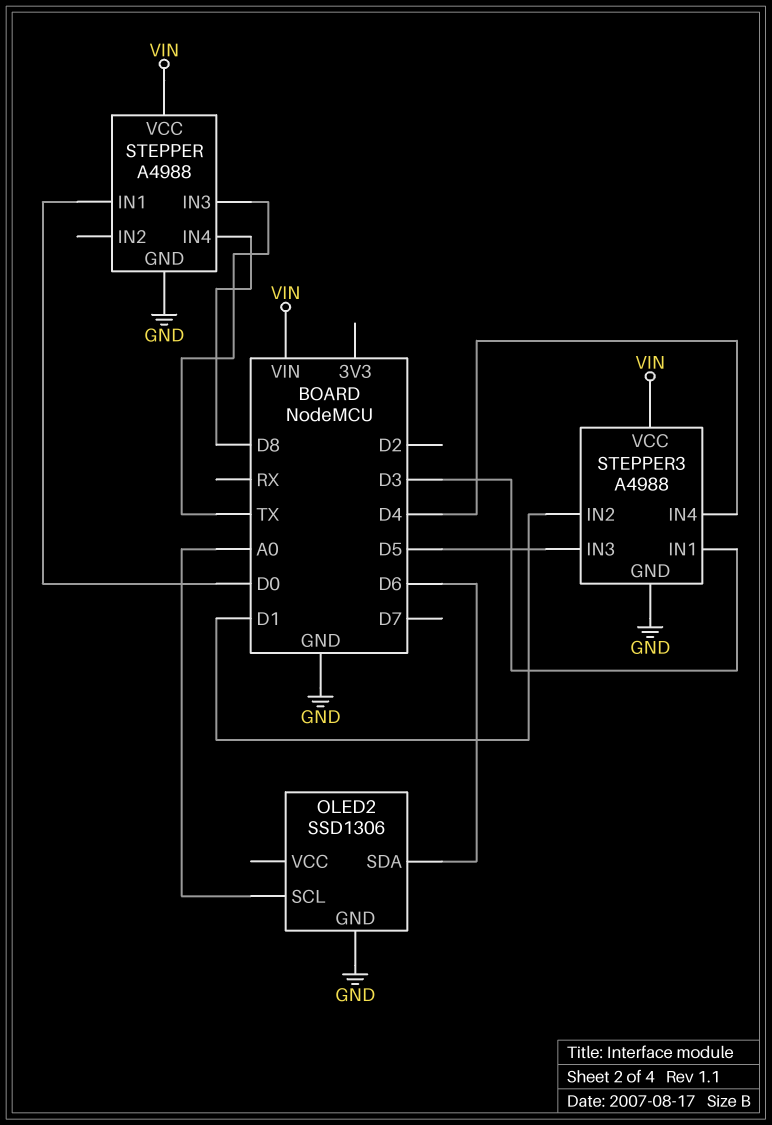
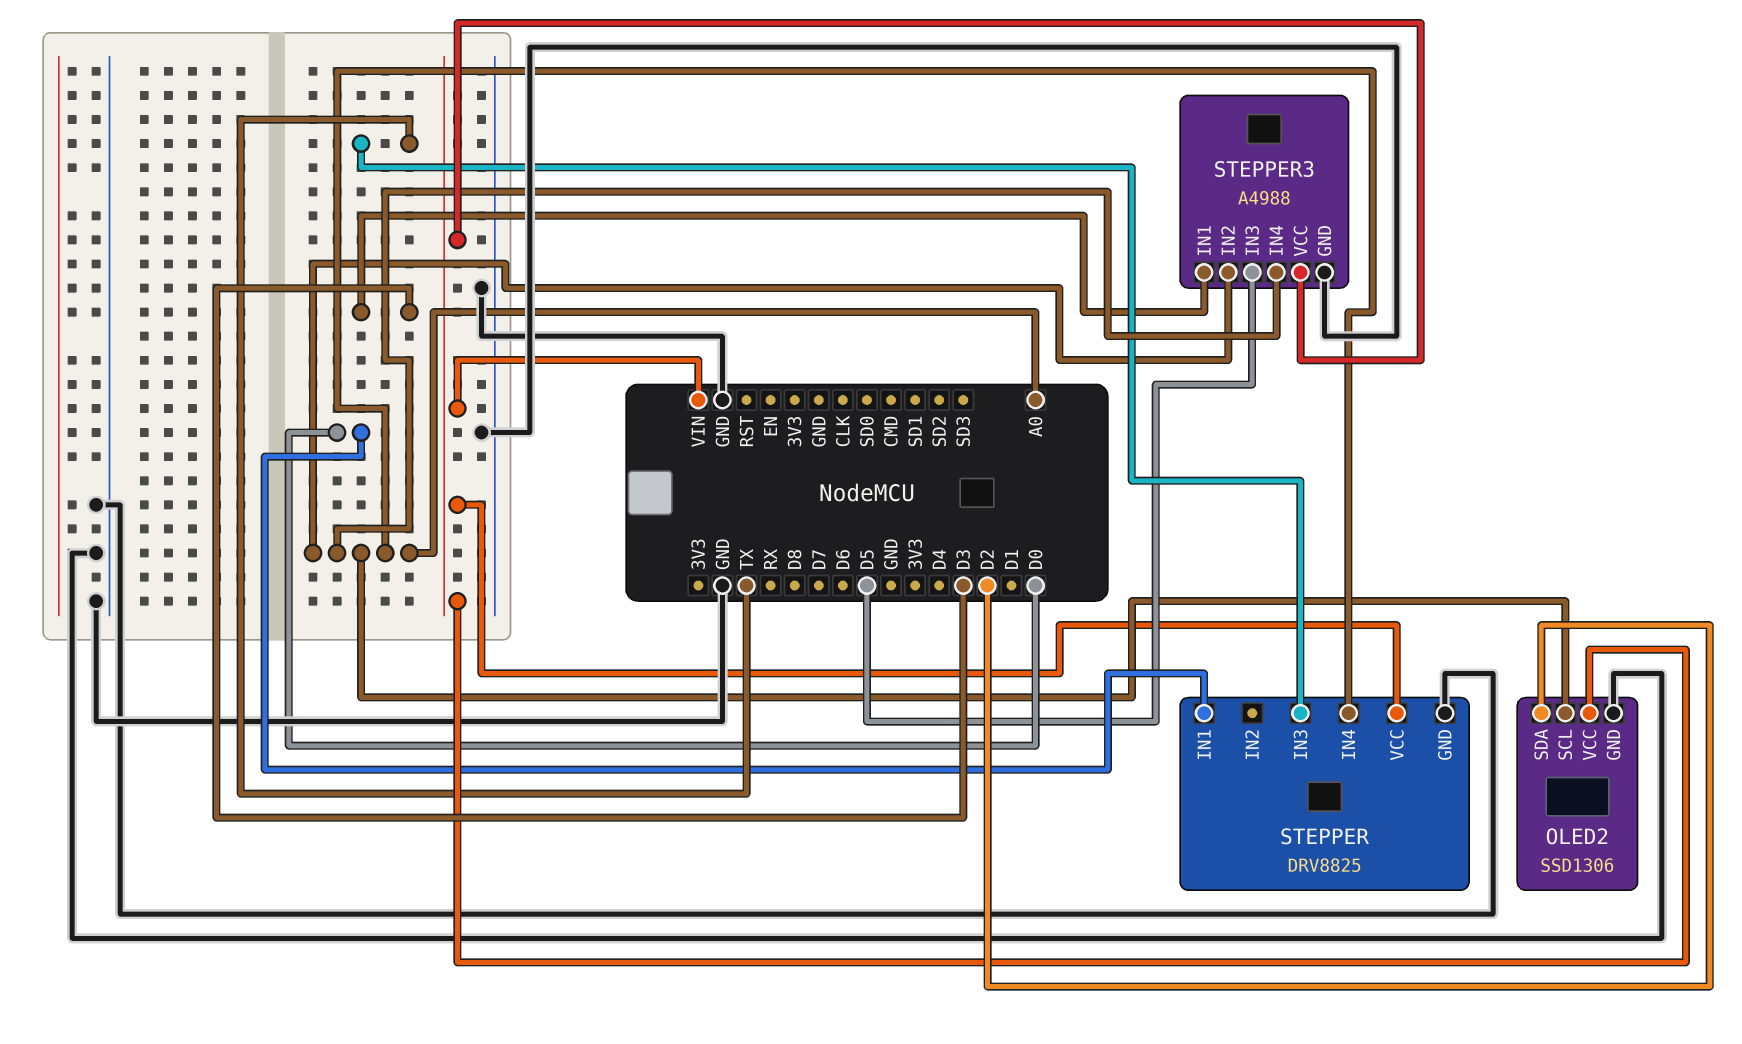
OLED2 pin SDA: D6 -> D2
OLED2 pin VCC: none -> VIN
STEPPER: A4988 -> DRV8825
STEPPER pin IN4: D8 -> A0
STEPPER3 pin IN2: D1 -> A0
STEPPER3 pin IN4: D4 -> A0

